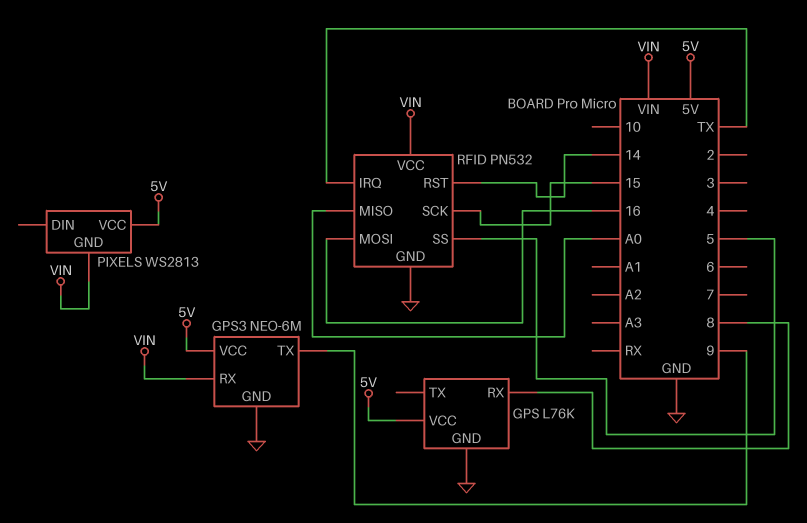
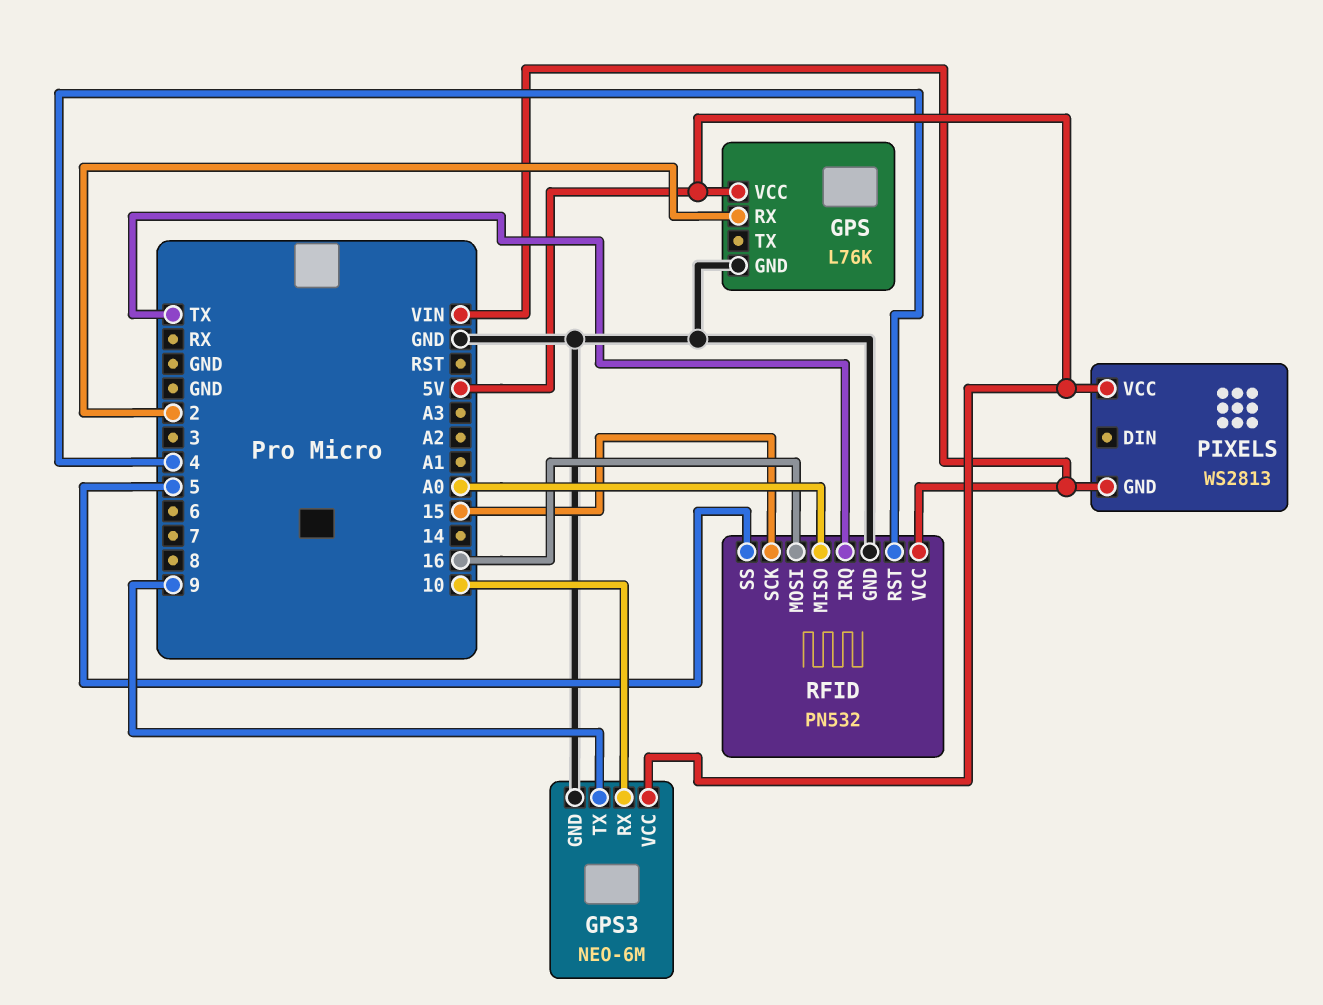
GPS pin RX: 8 -> 2
GPS3 pin RX: VIN -> 10
RFID pin RST: 14 -> 4

